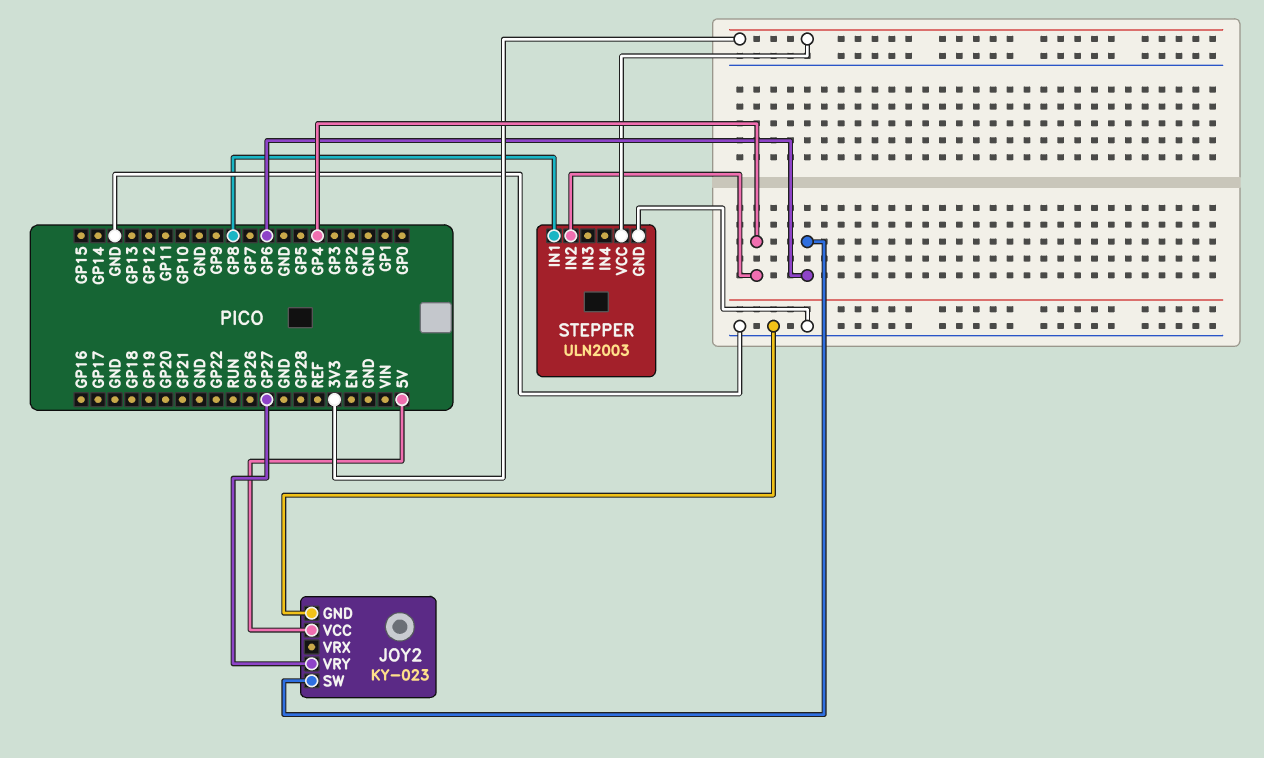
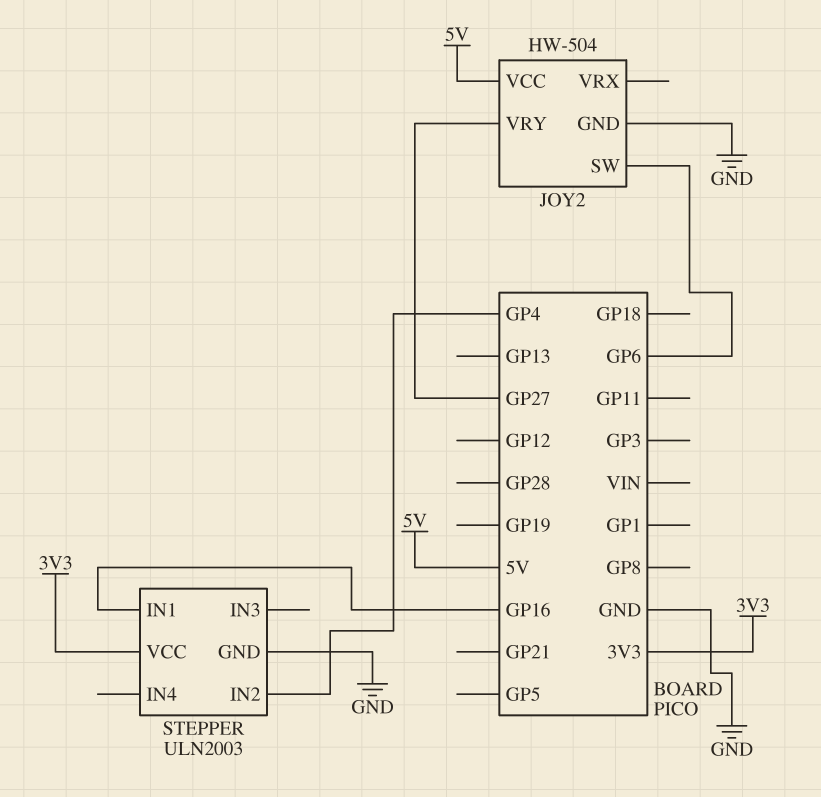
JOY2: KY-023 -> HW-504
STEPPER pin IN1: GP8 -> GP16

